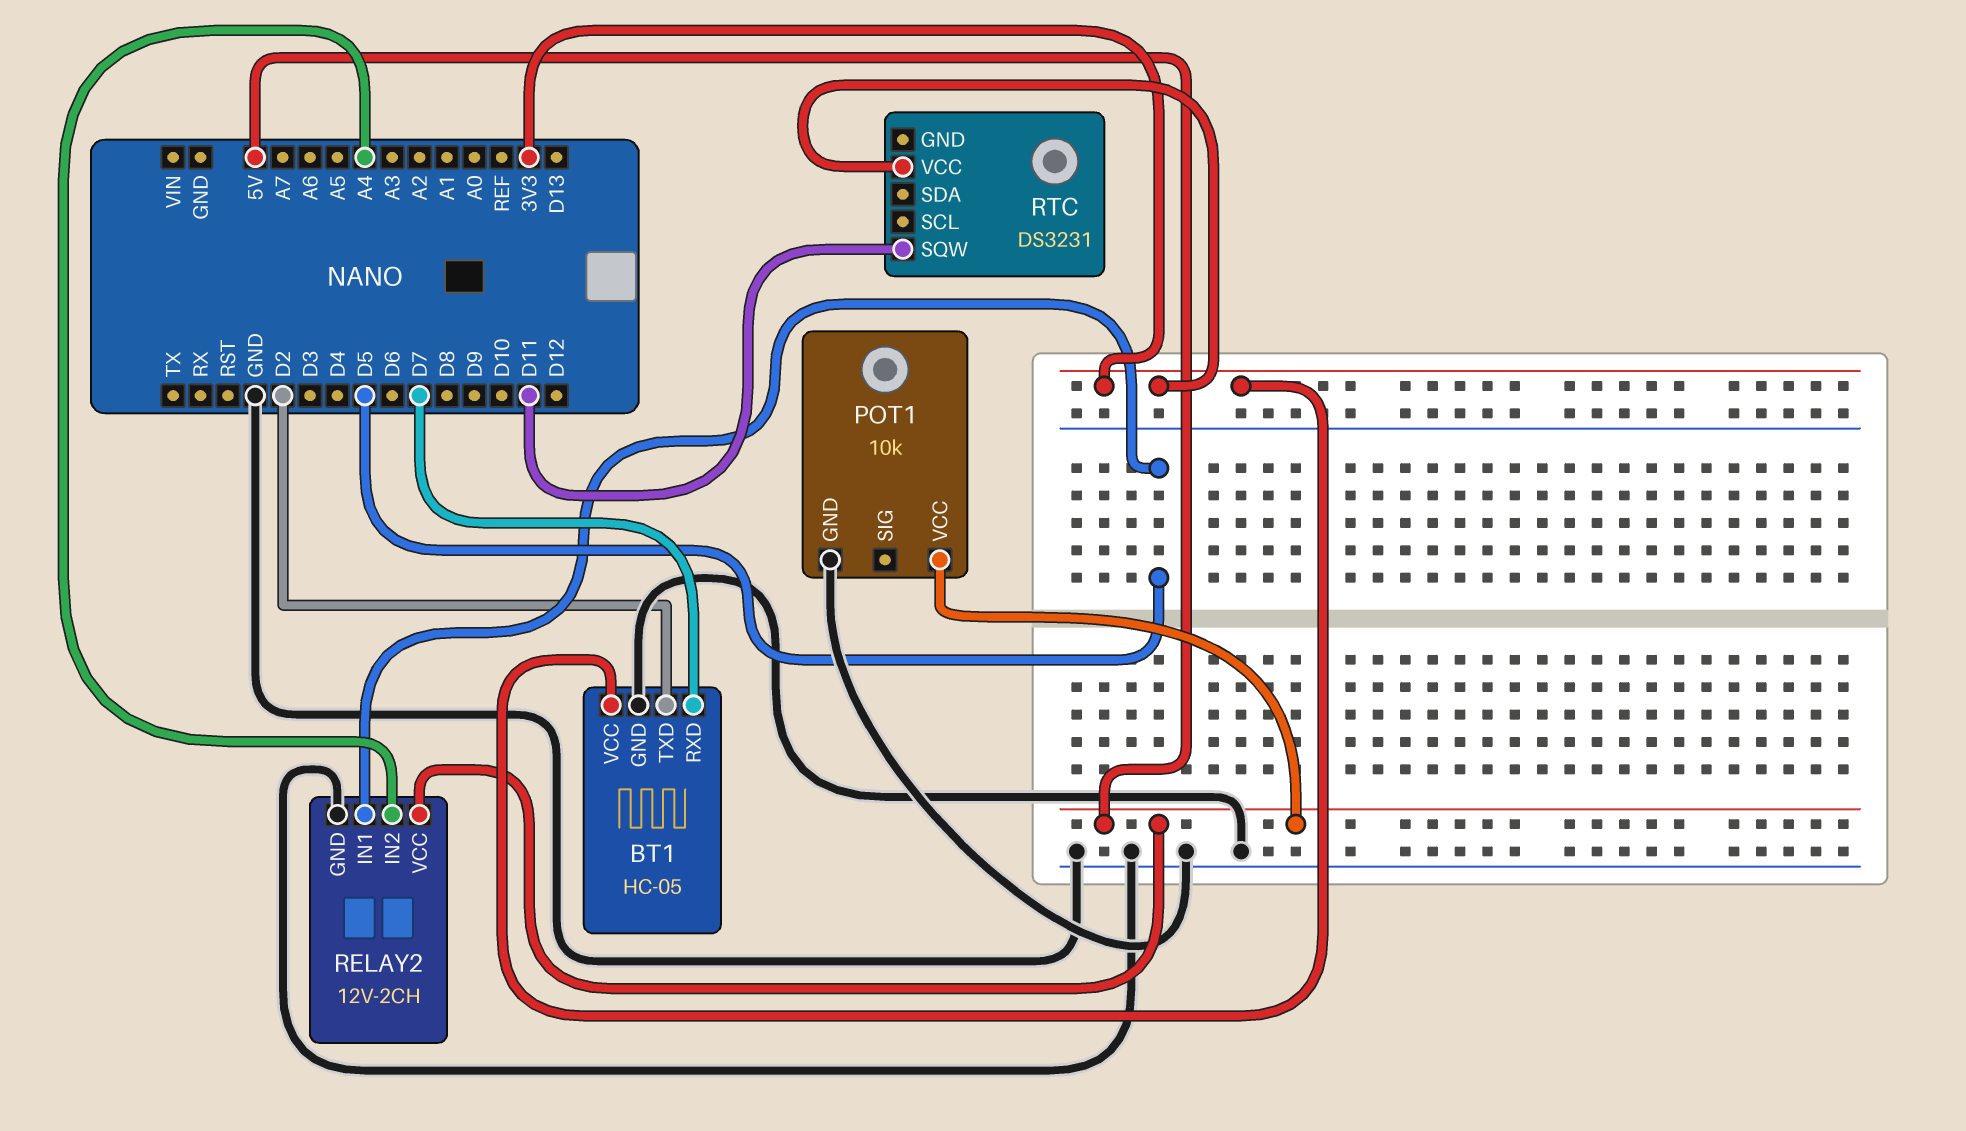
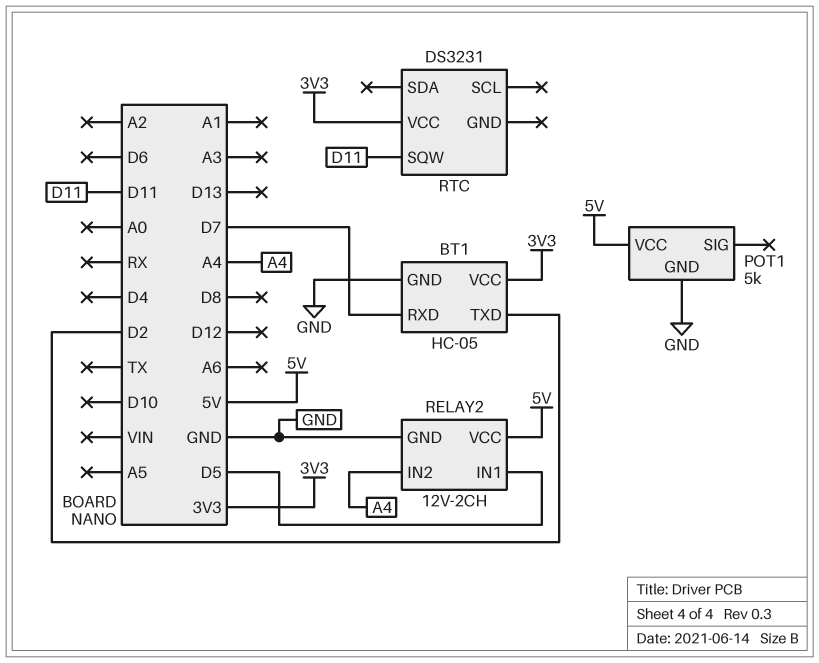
POT1: 10k -> 5k

